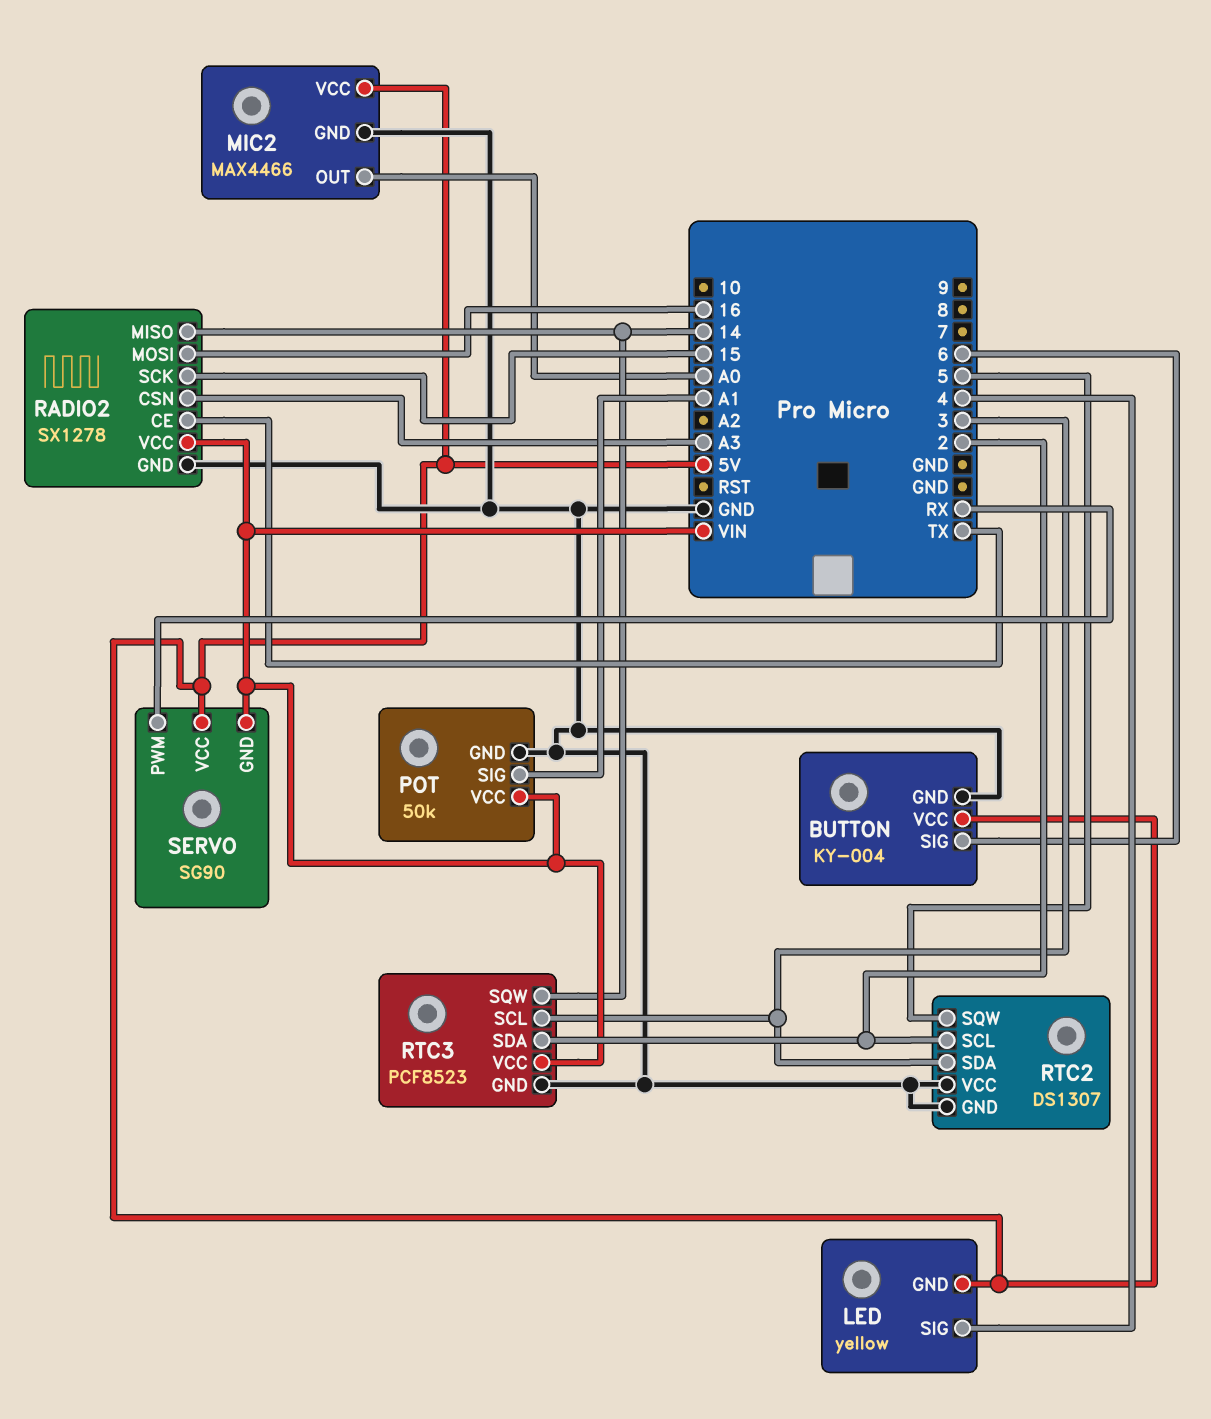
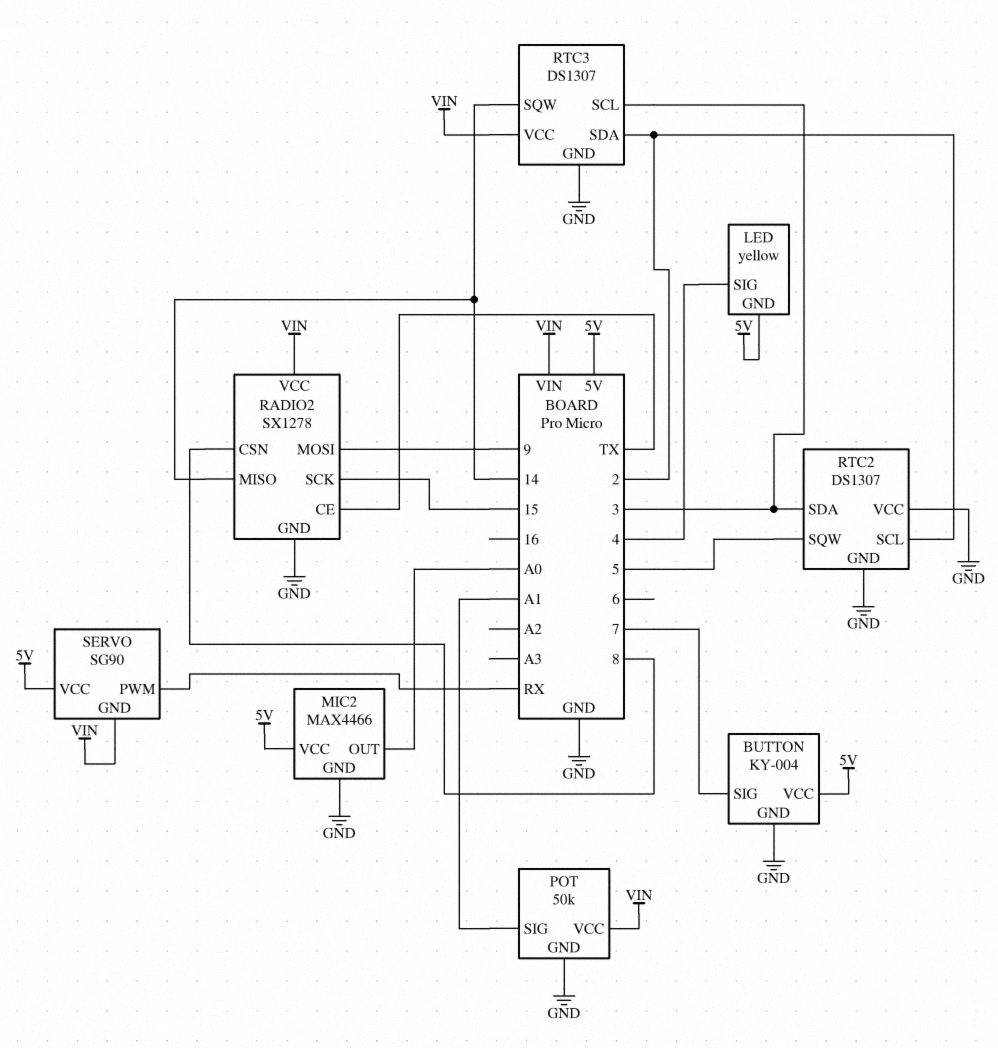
BUTTON pin SIG: 6 -> 7
RADIO2 pin CSN: A3 -> 8
RADIO2 pin MOSI: 16 -> 9
RTC3: PCF8523 -> DS1307

